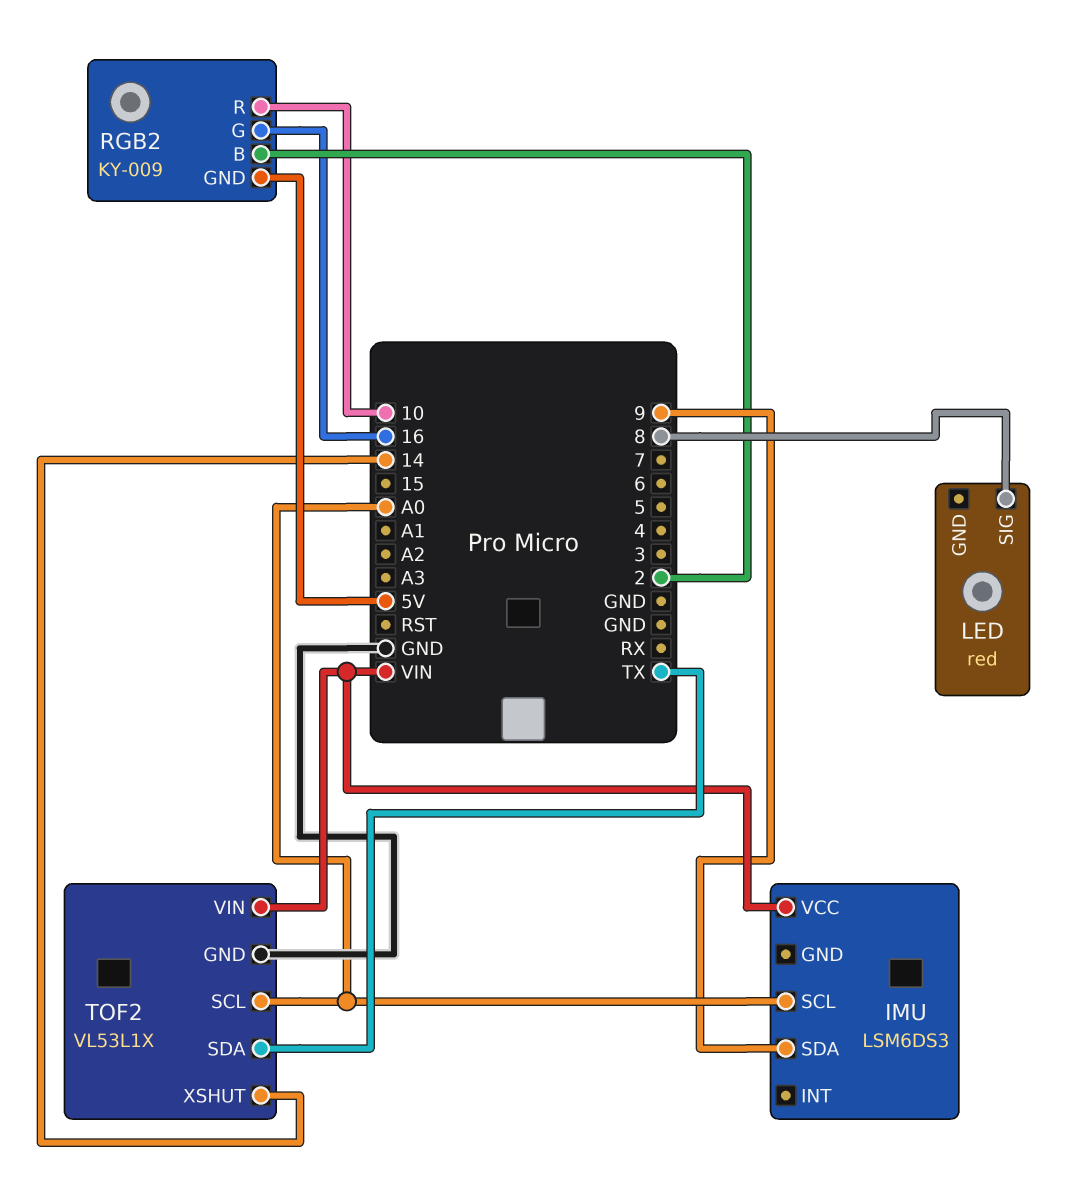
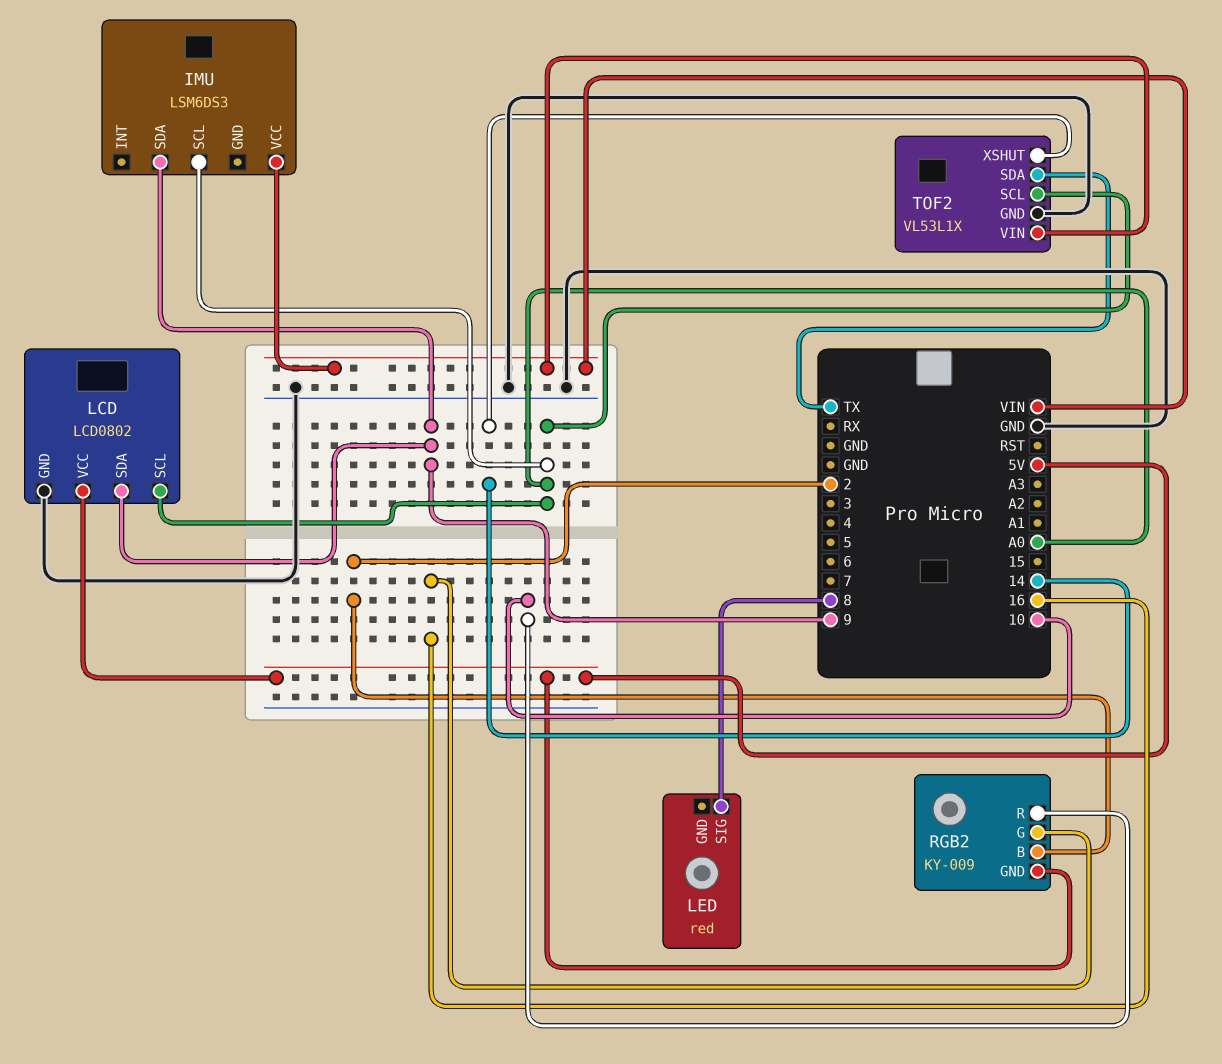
LCD: none -> LCD0802
LCD pin GND: none -> GND
LCD pin SCL: none -> A0
LCD pin SDA: none -> 9
LCD pin VCC: none -> 5V

